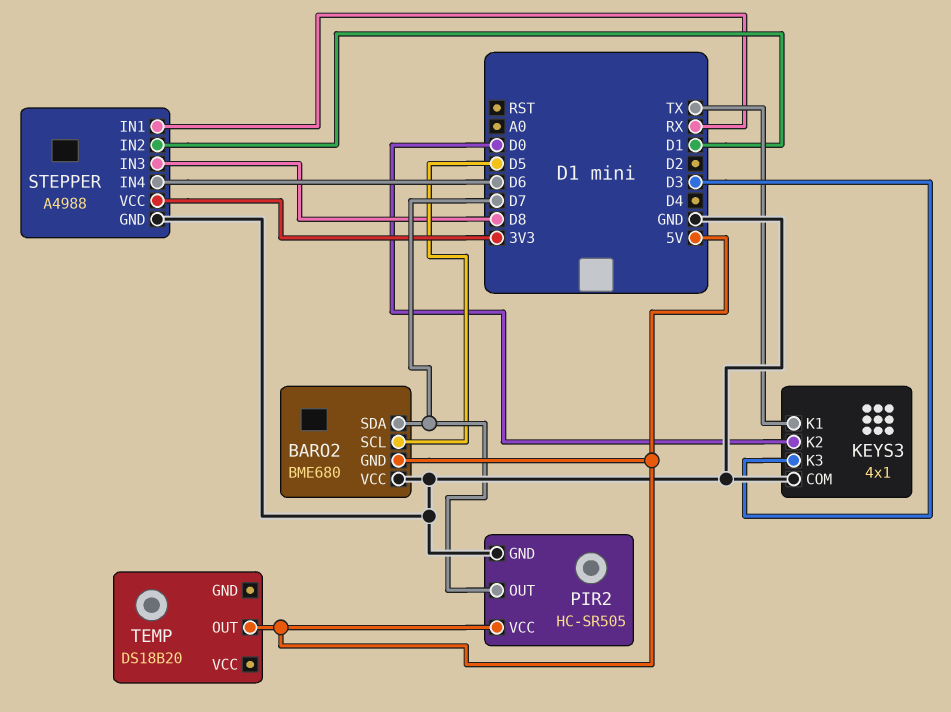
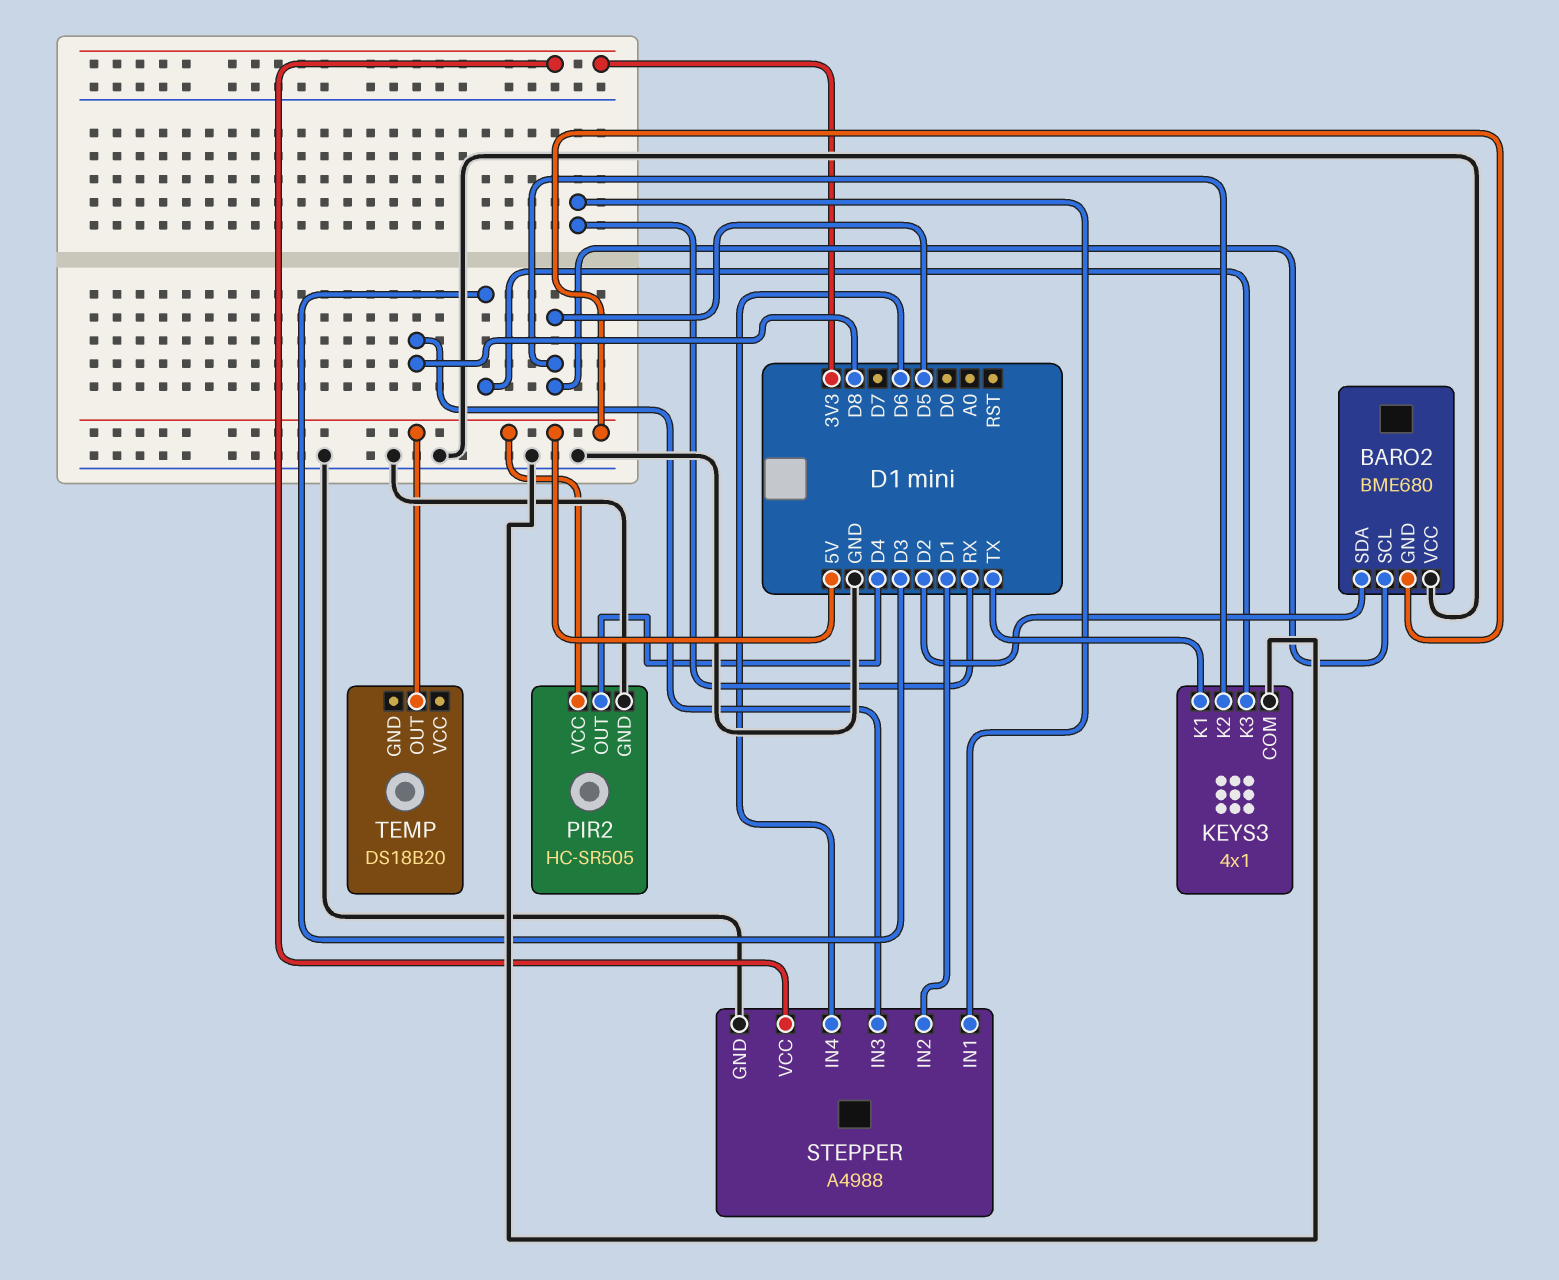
BARO2 pin SDA: D7 -> D2
KEYS3 pin K2: D0 -> D5
PIR2 pin OUT: D7 -> D4

